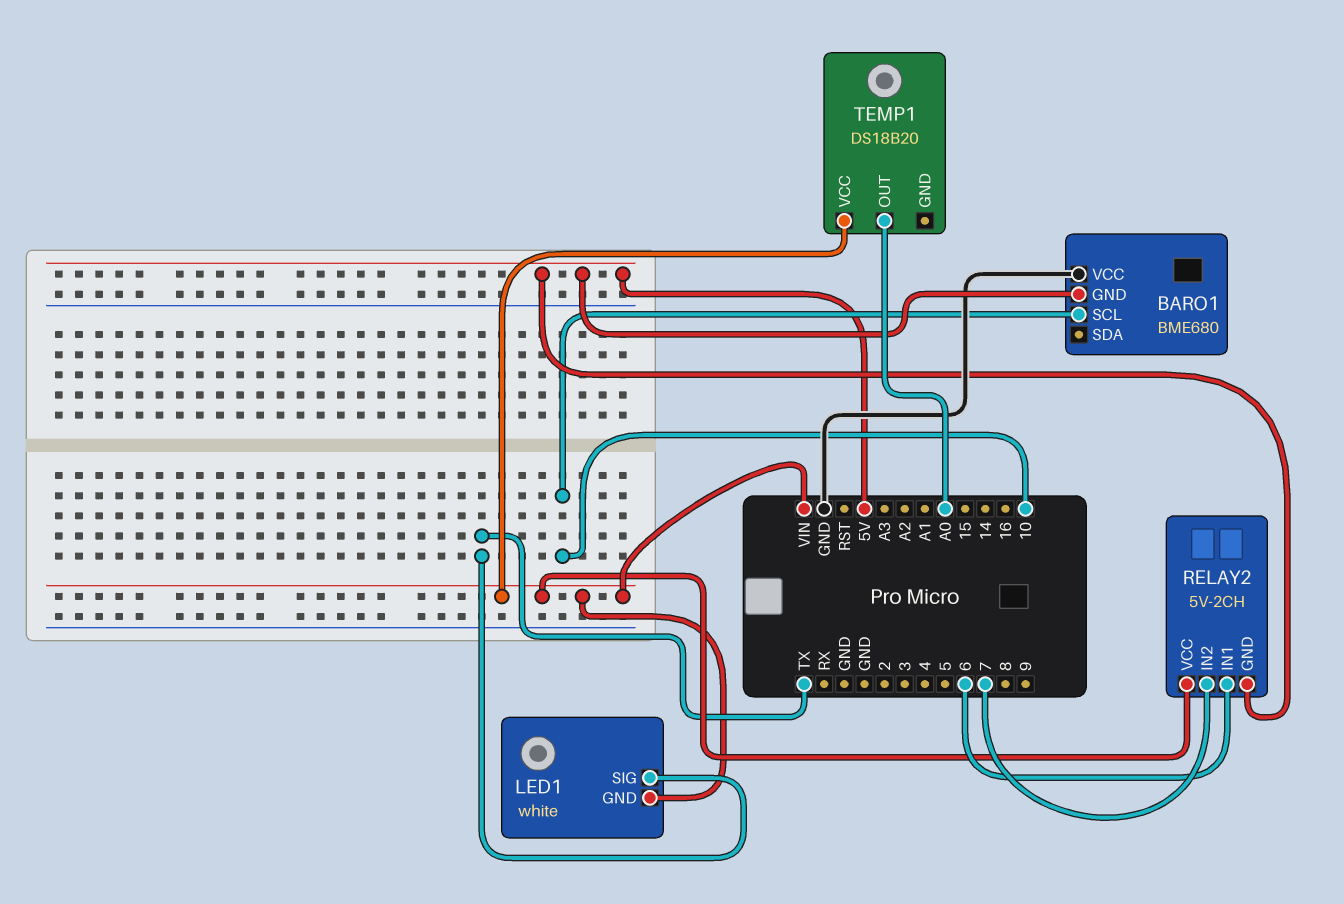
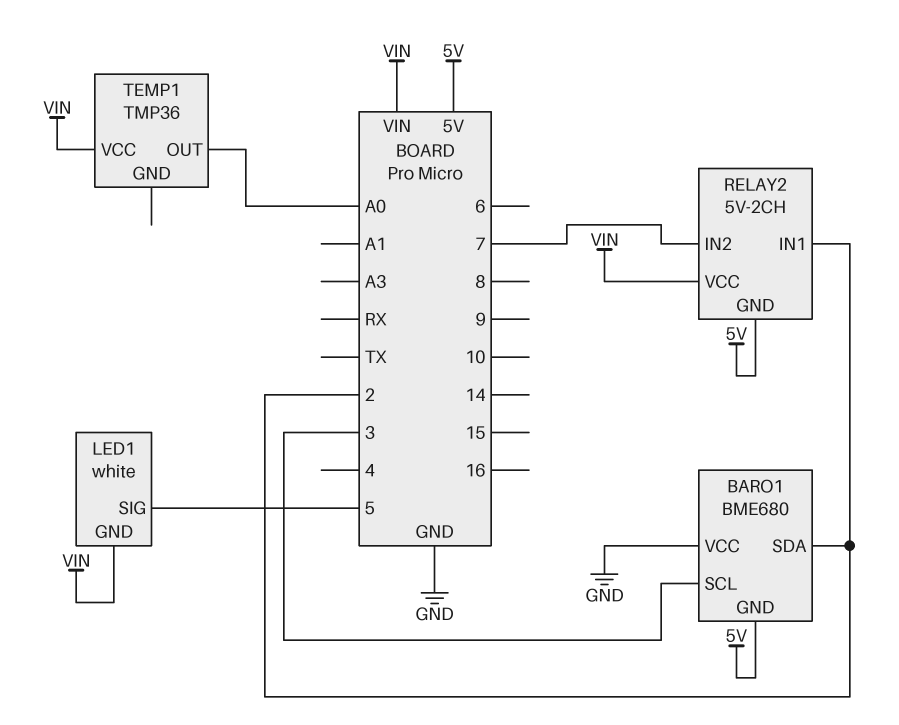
BARO1 pin SCL: 10 -> 3
BARO1 pin SDA: none -> 2
LED1 pin SIG: TX -> 5
RELAY2 pin IN1: 6 -> 2
TEMP1: DS18B20 -> TMP36

